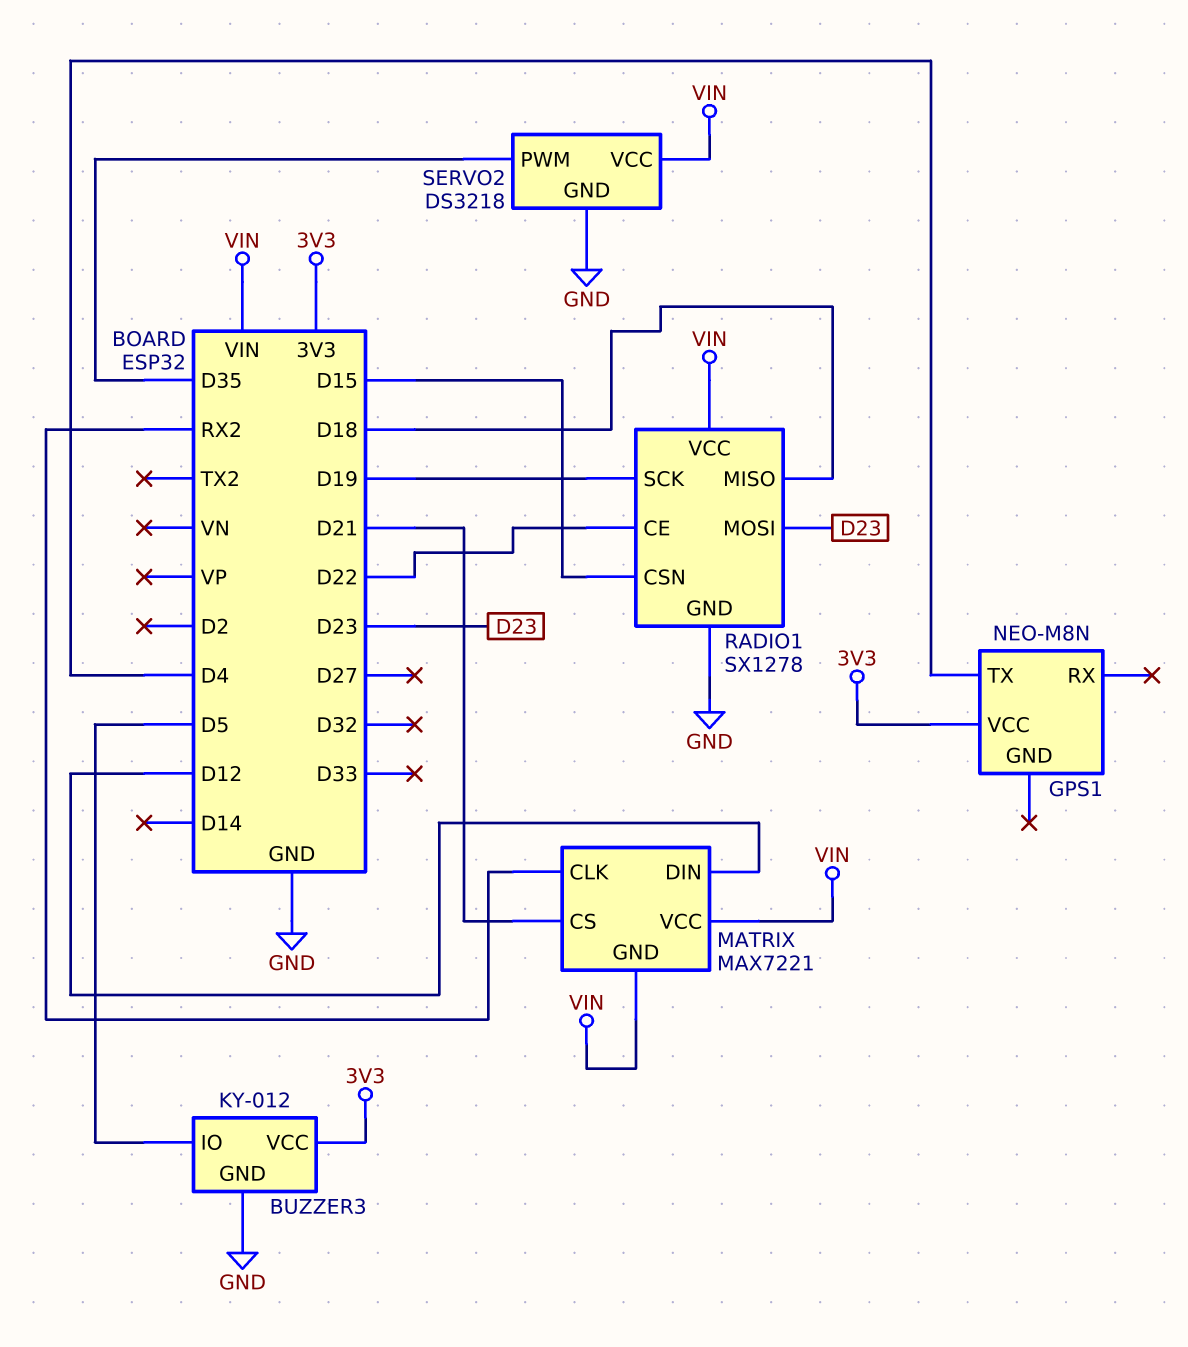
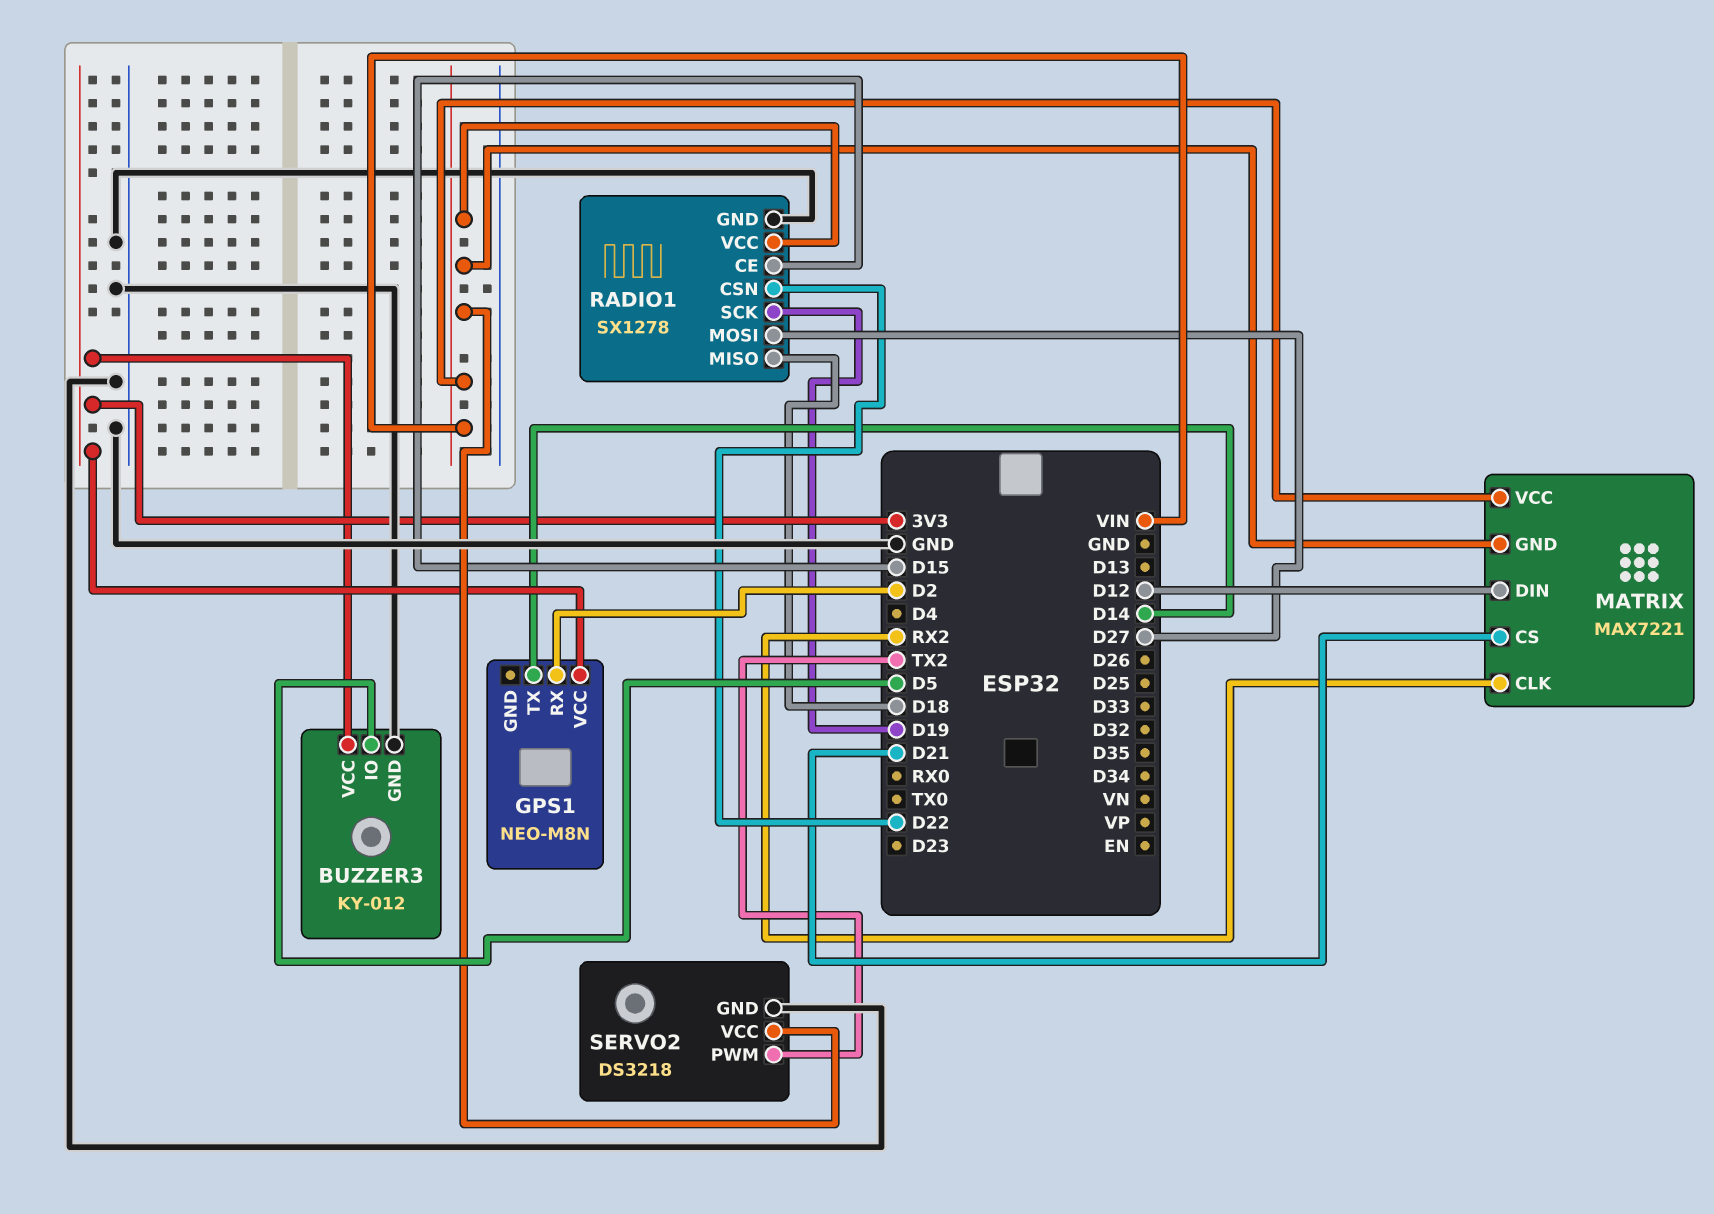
GPS1 pin RX: none -> D2
GPS1 pin TX: D4 -> D14
RADIO1 pin CE: D22 -> D15
RADIO1 pin CSN: D15 -> D22
RADIO1 pin MOSI: D23 -> D27
SERVO2 pin PWM: D35 -> TX2

